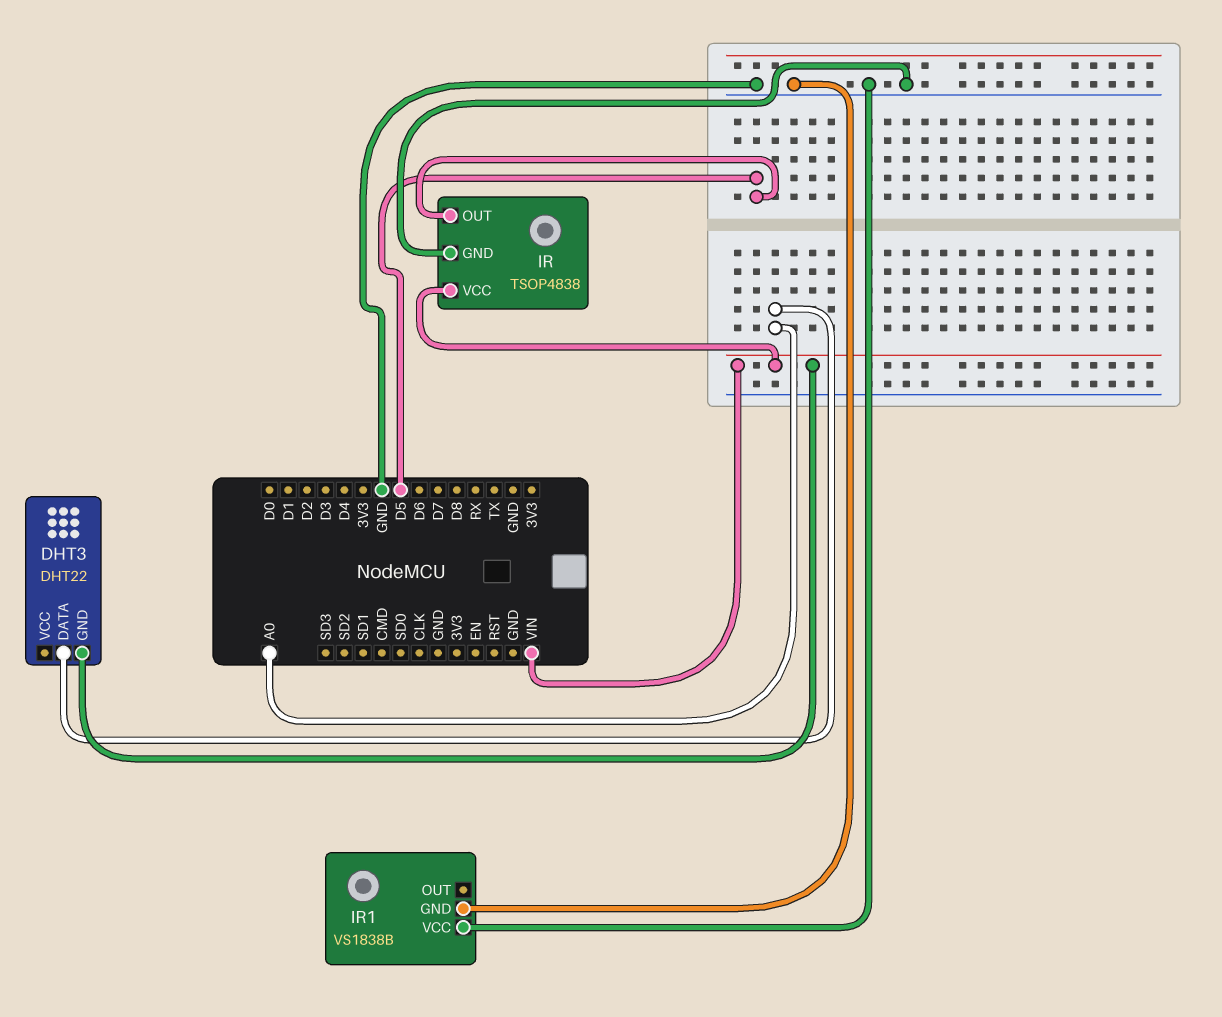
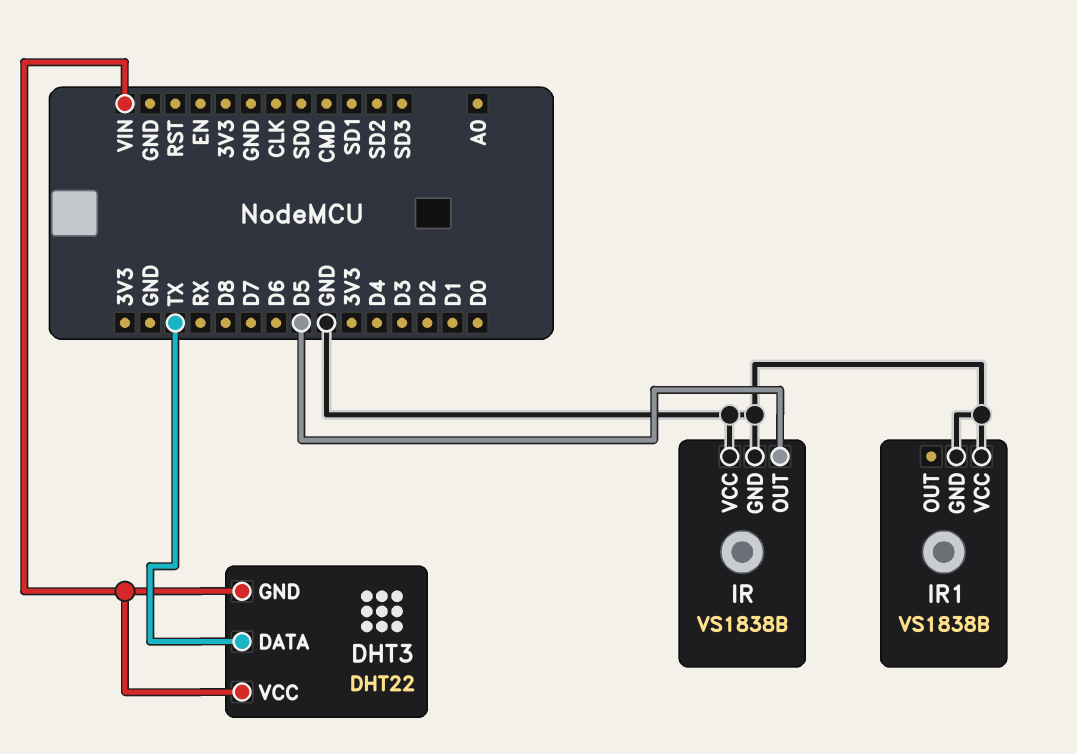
DHT3 pin DATA: A0 -> TX
DHT3 pin VCC: none -> VIN
IR: TSOP4838 -> VS1838B
IR pin VCC: VIN -> GND

